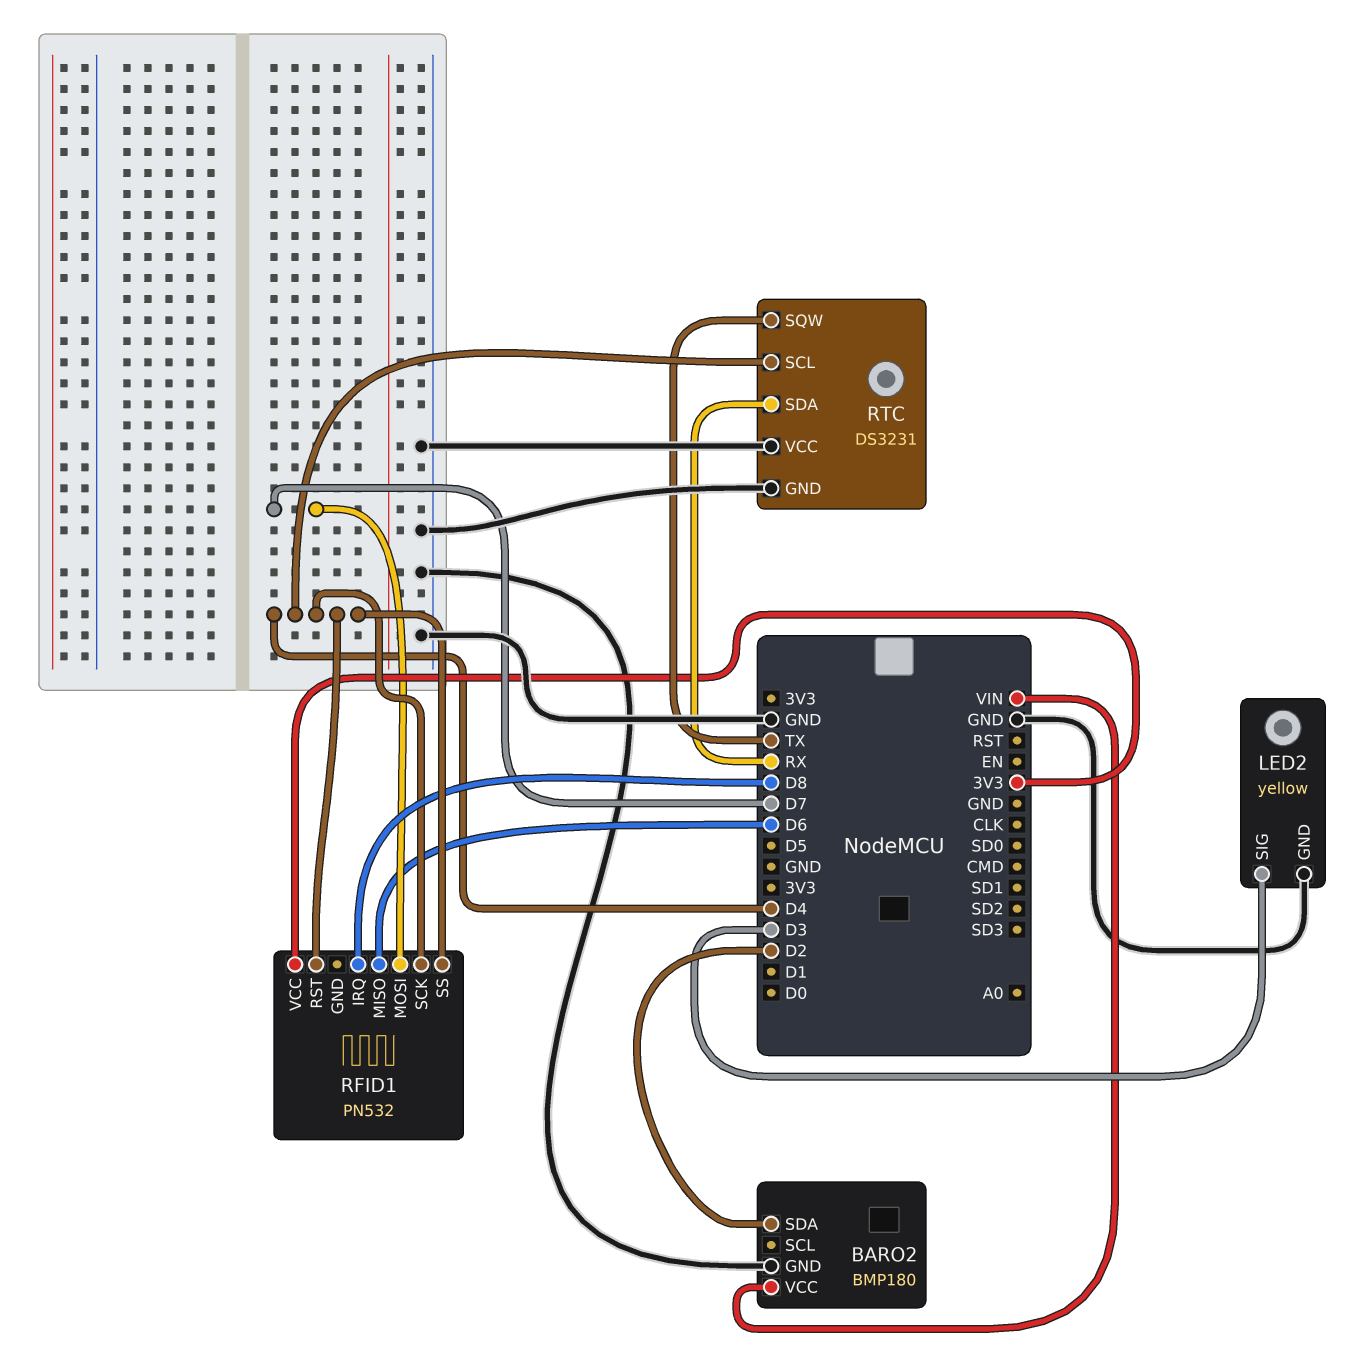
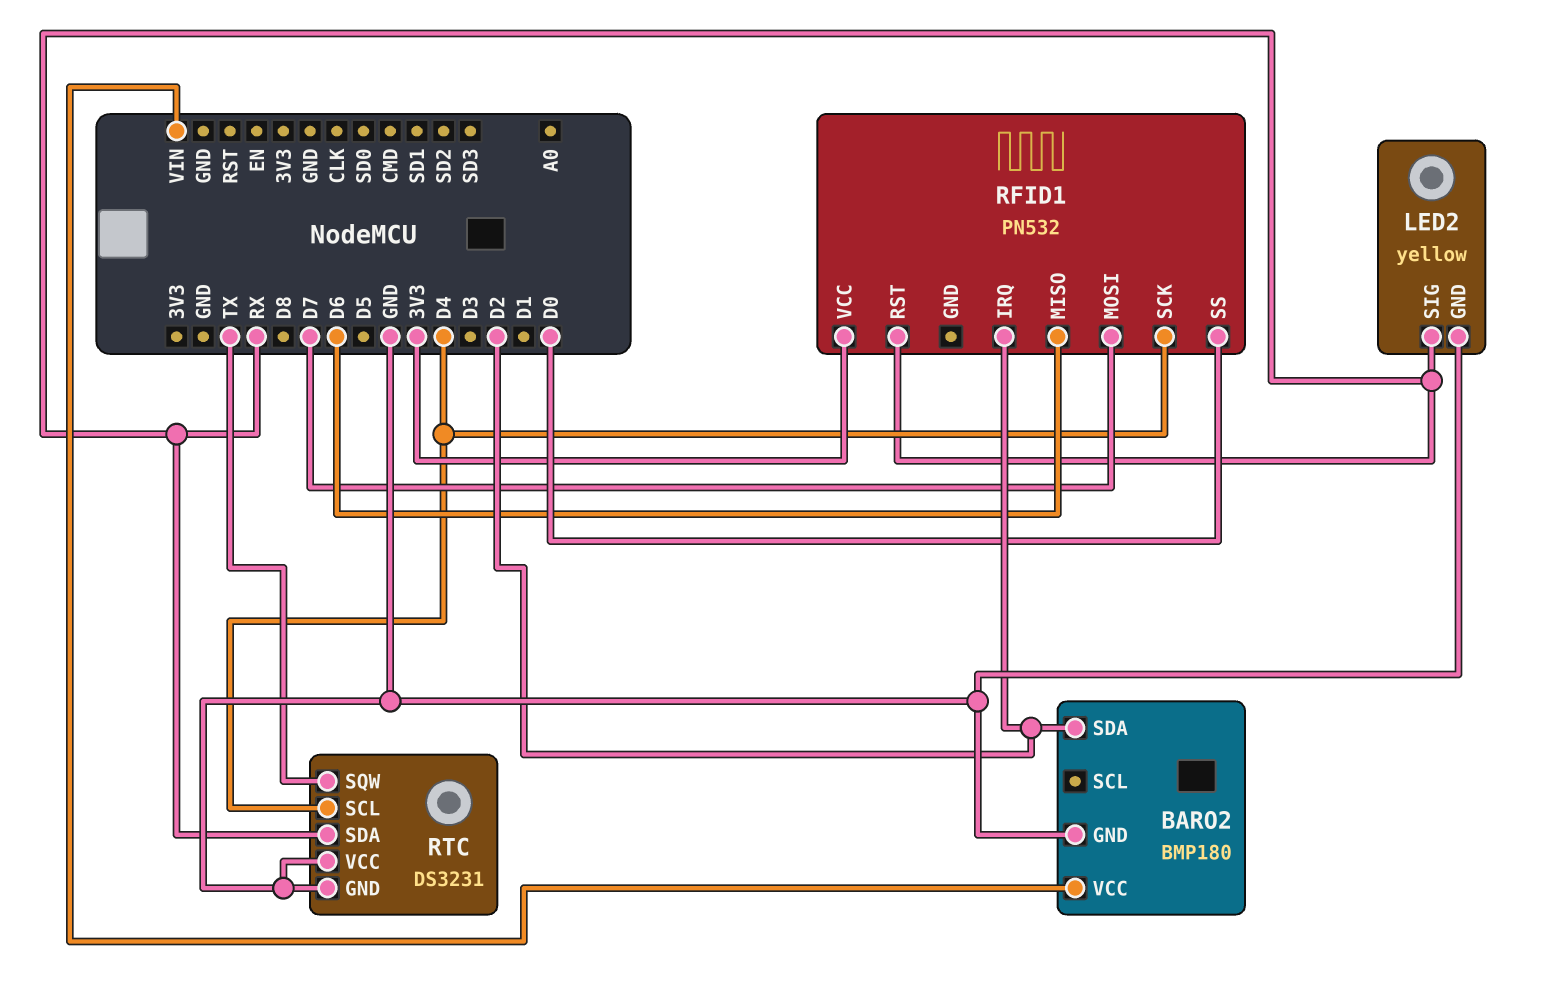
LED2 pin SIG: D3 -> RX
RFID1 pin IRQ: D8 -> D2
RFID1 pin RST: D4 -> RX
RFID1 pin SS: D4 -> D0

